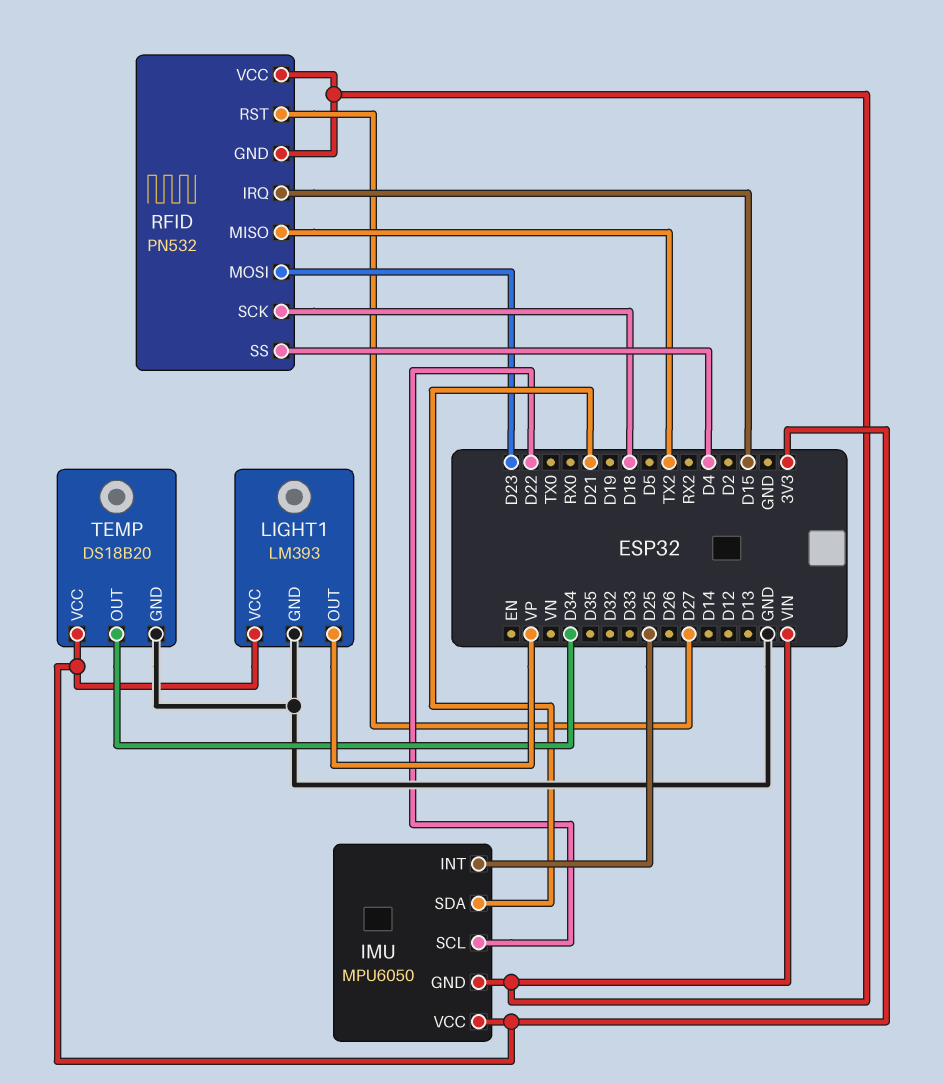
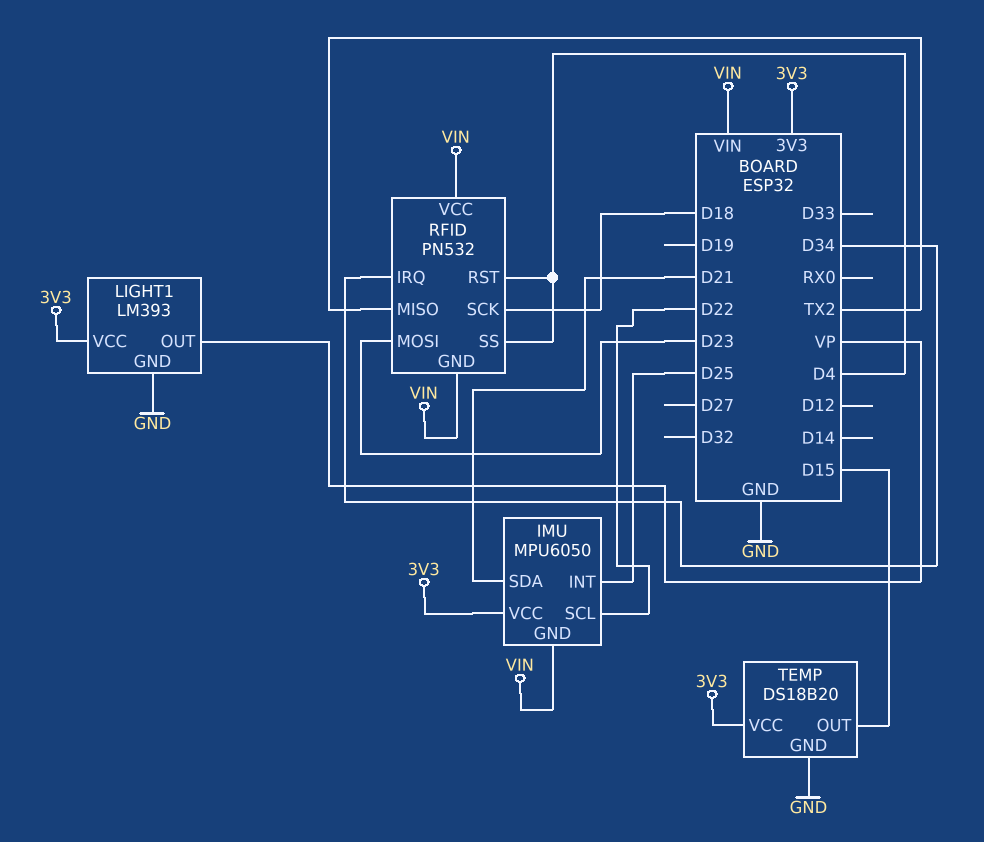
RFID pin IRQ: D15 -> D34
RFID pin RST: D27 -> D4
TEMP pin OUT: D34 -> D15

